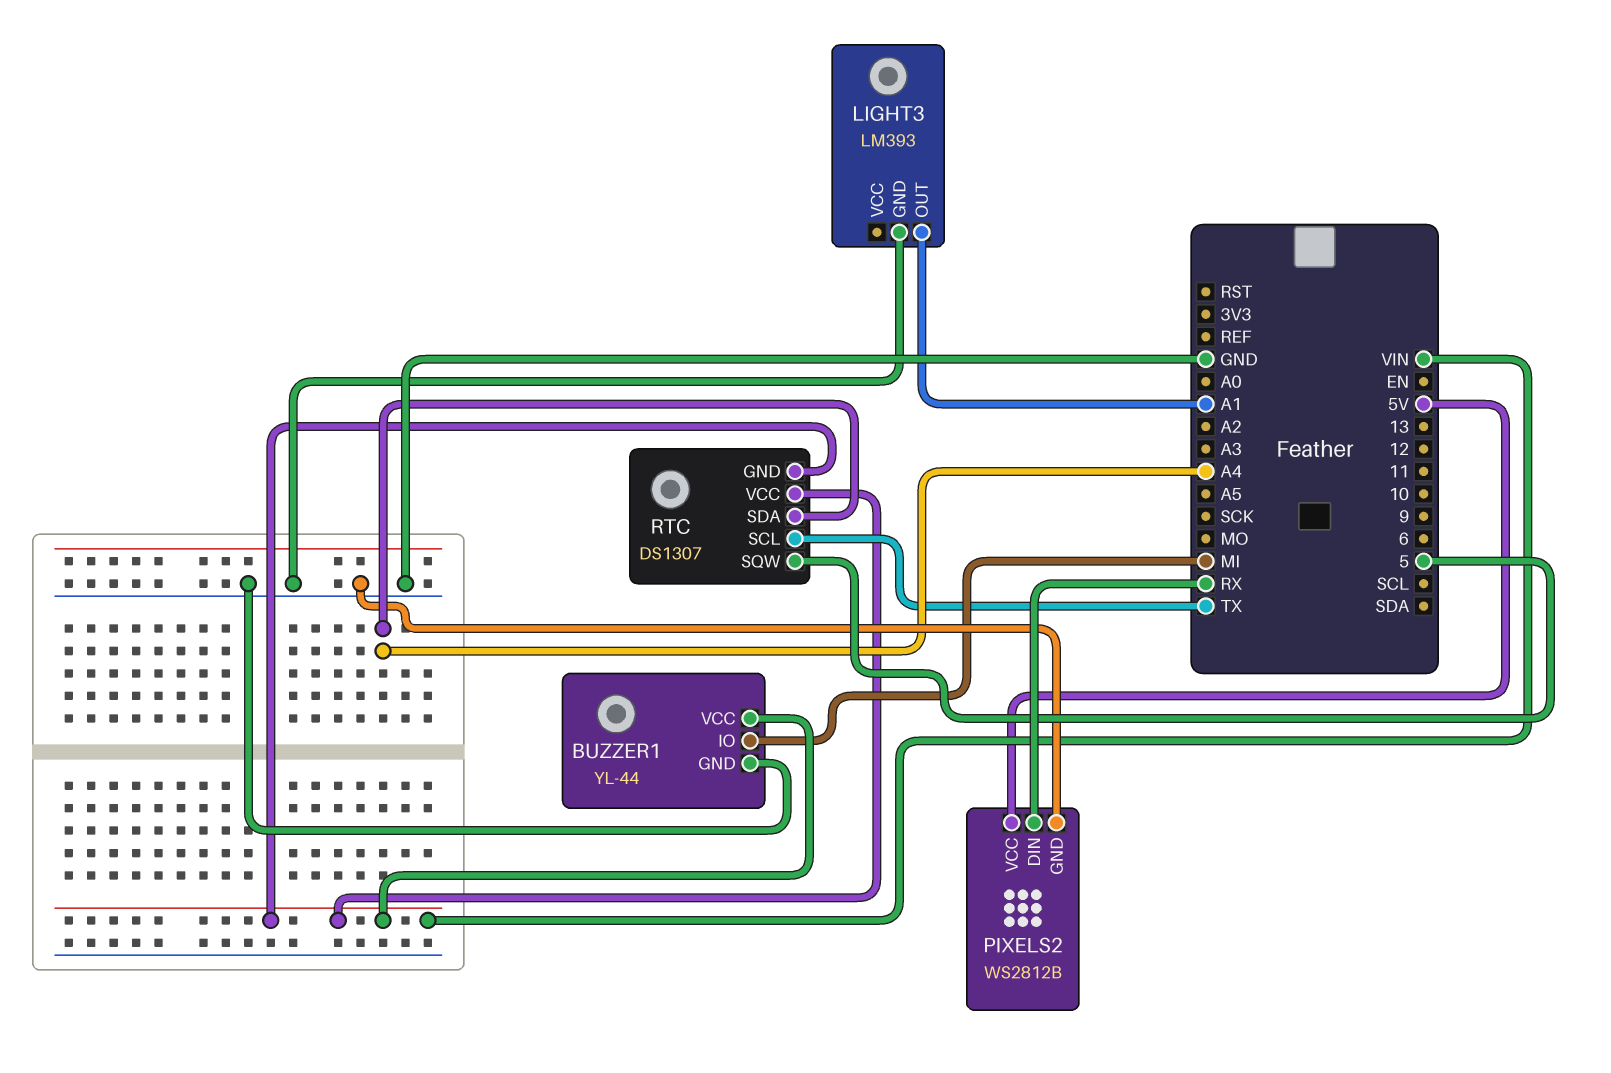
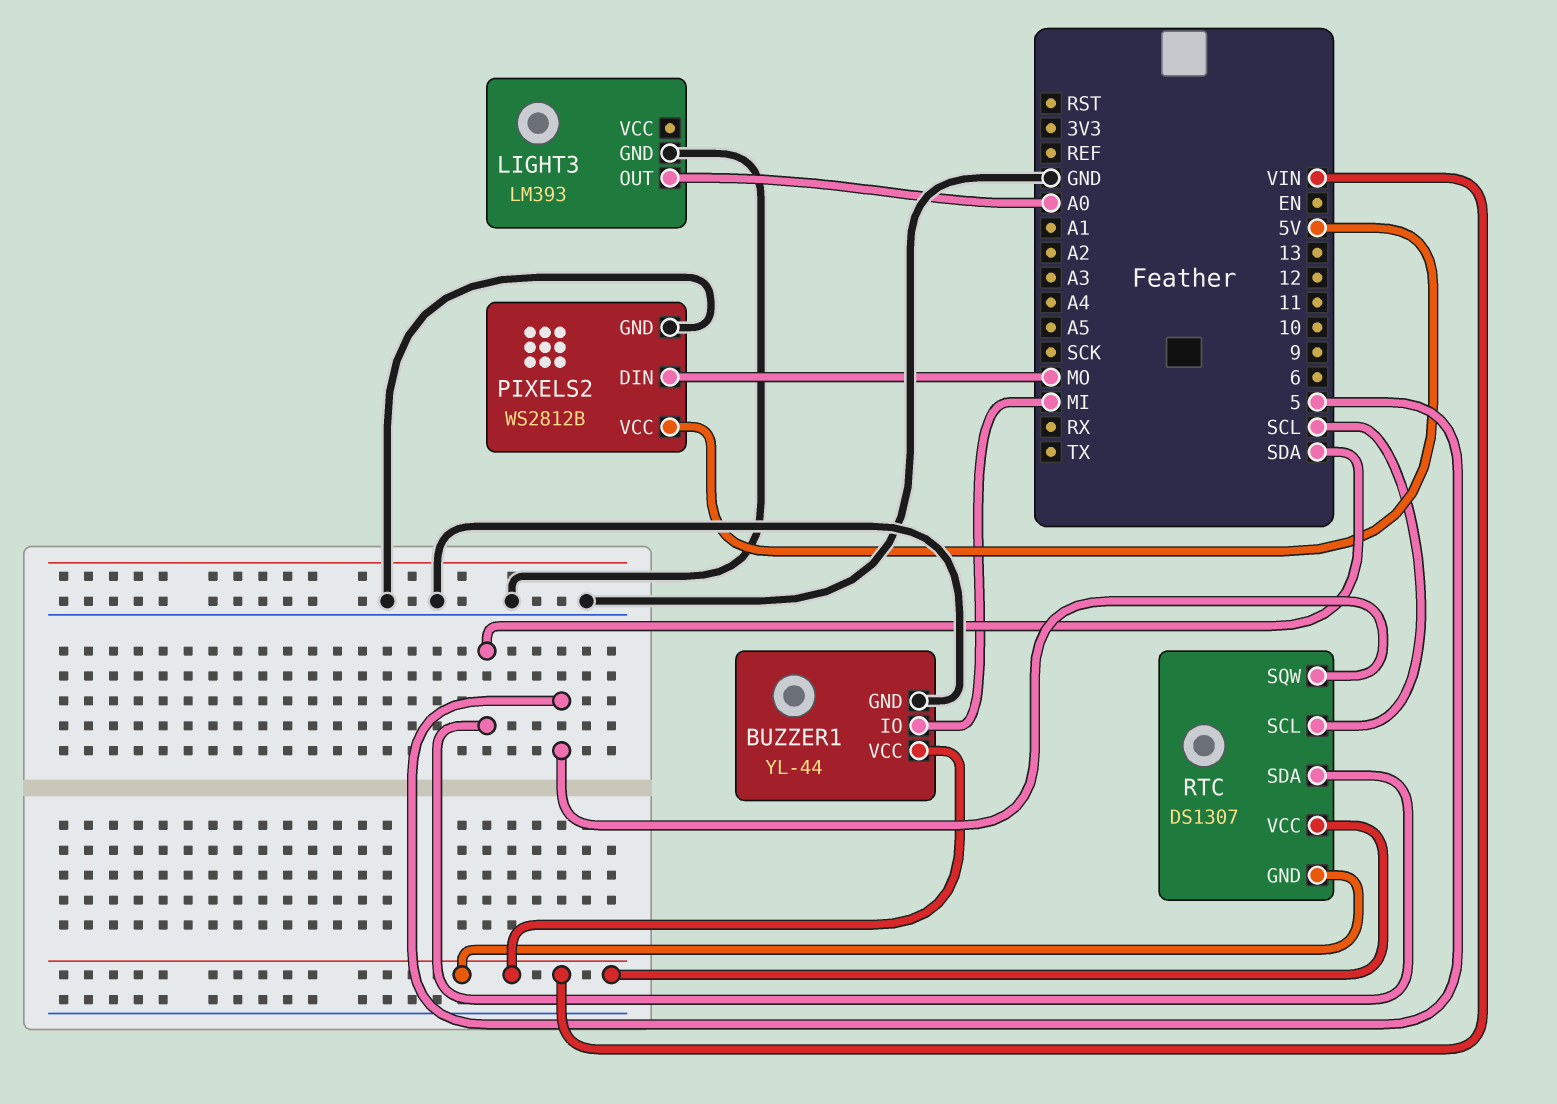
LIGHT3 pin OUT: A1 -> A0
PIXELS2 pin DIN: RX -> MO
RTC pin SCL: TX -> SCL
RTC pin SDA: A4 -> SDA

